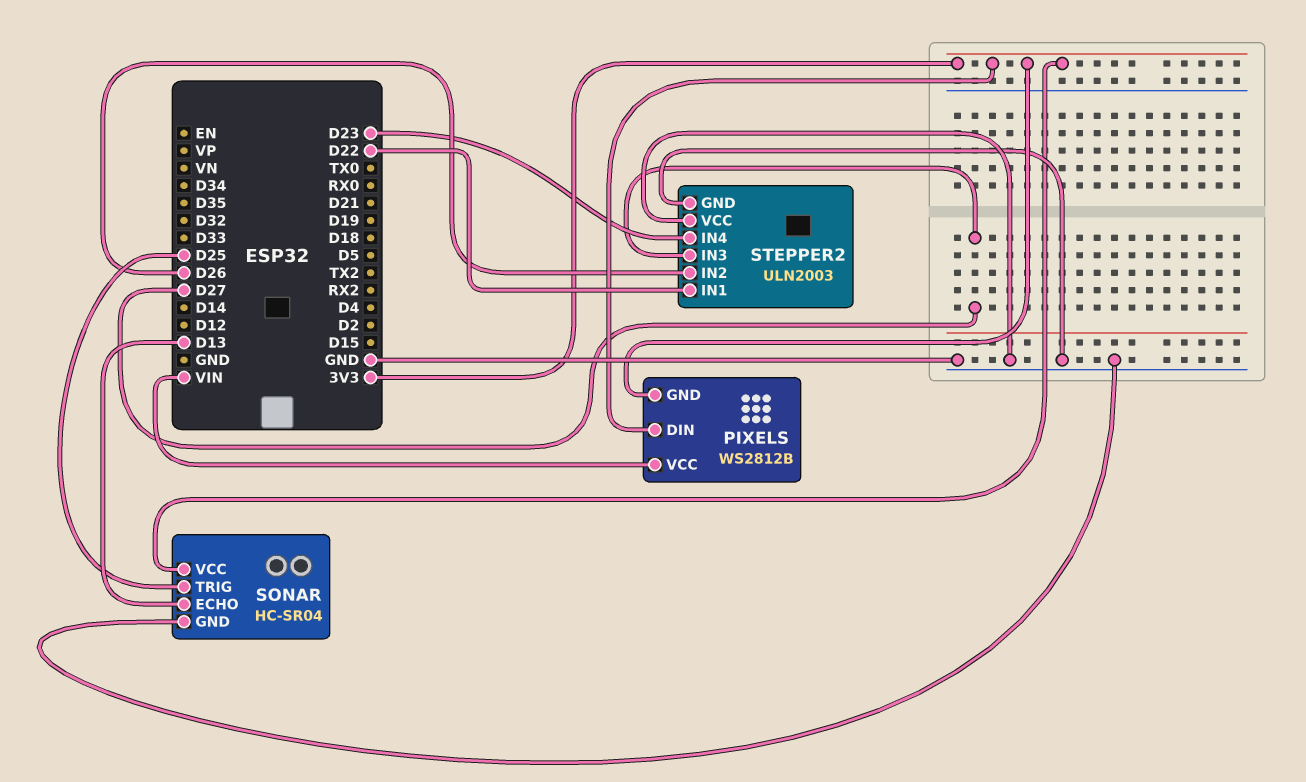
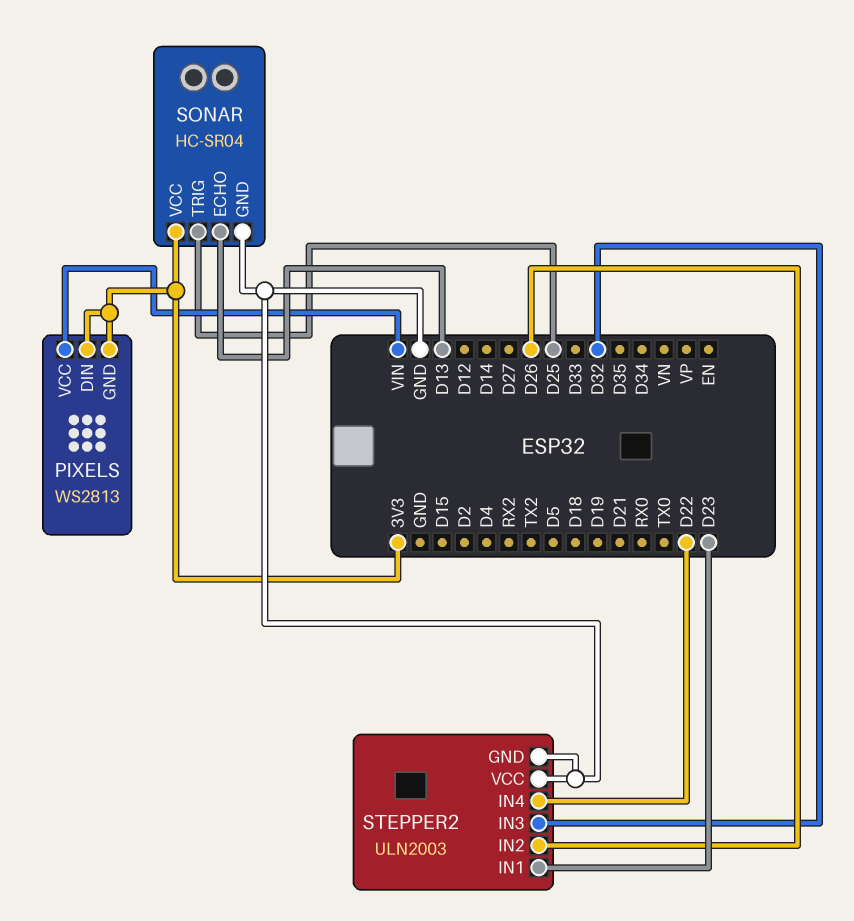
PIXELS: WS2812B -> WS2813
STEPPER2 pin IN1: D22 -> D23
STEPPER2 pin IN3: D27 -> D32
STEPPER2 pin IN4: D23 -> D22

